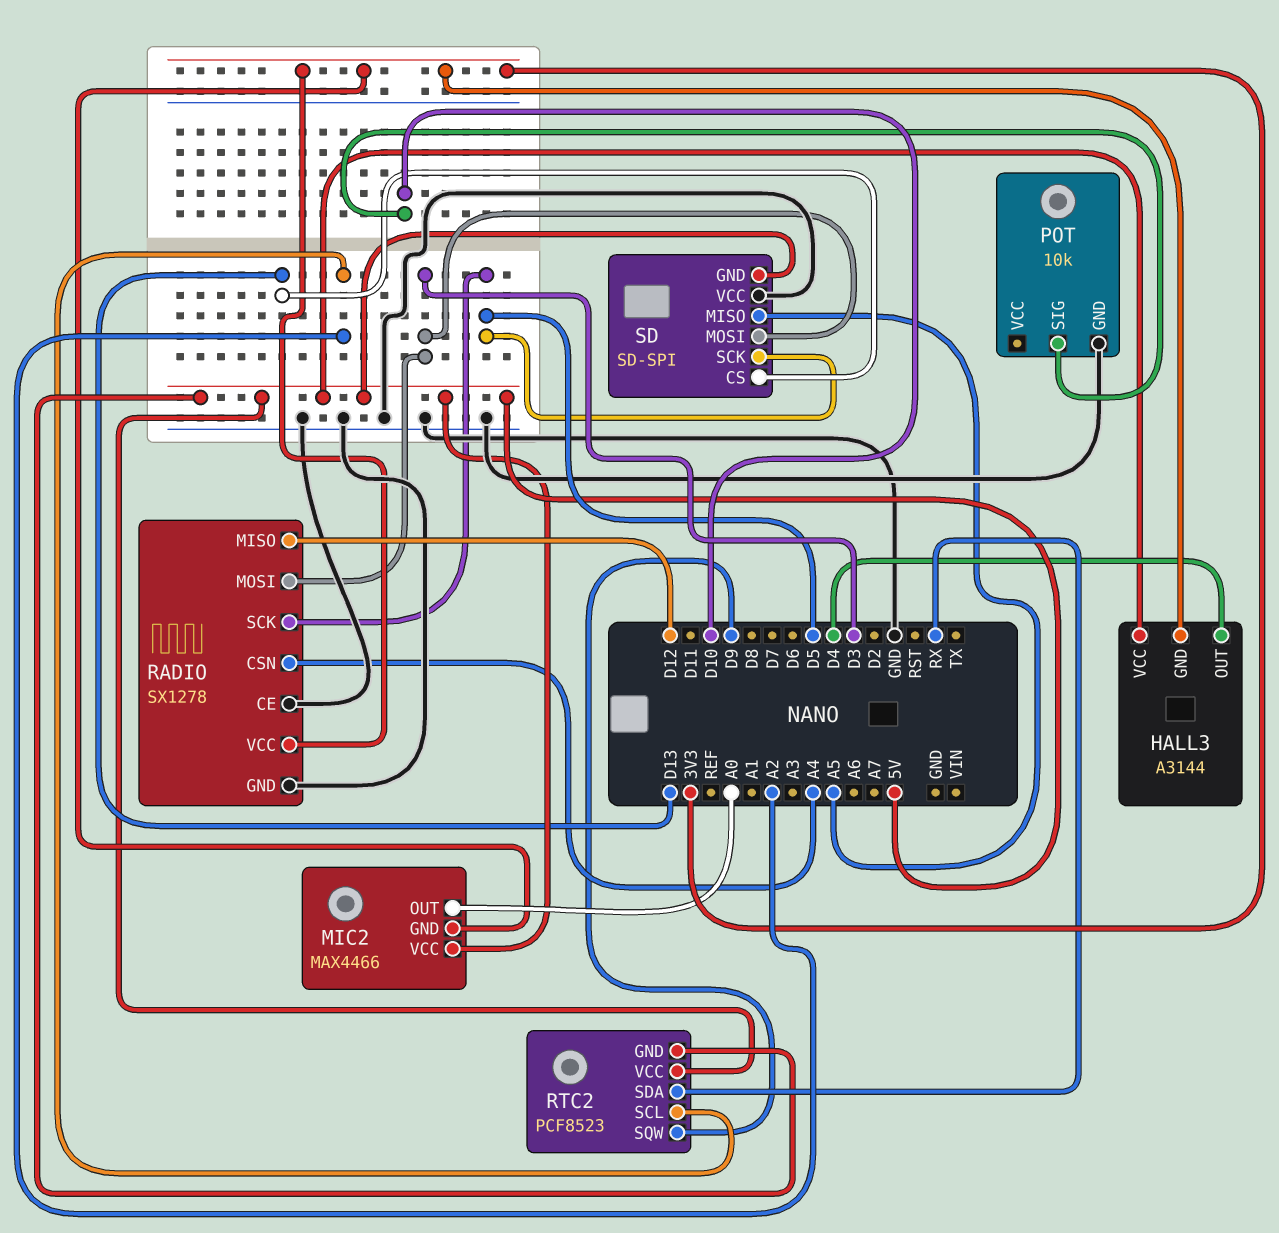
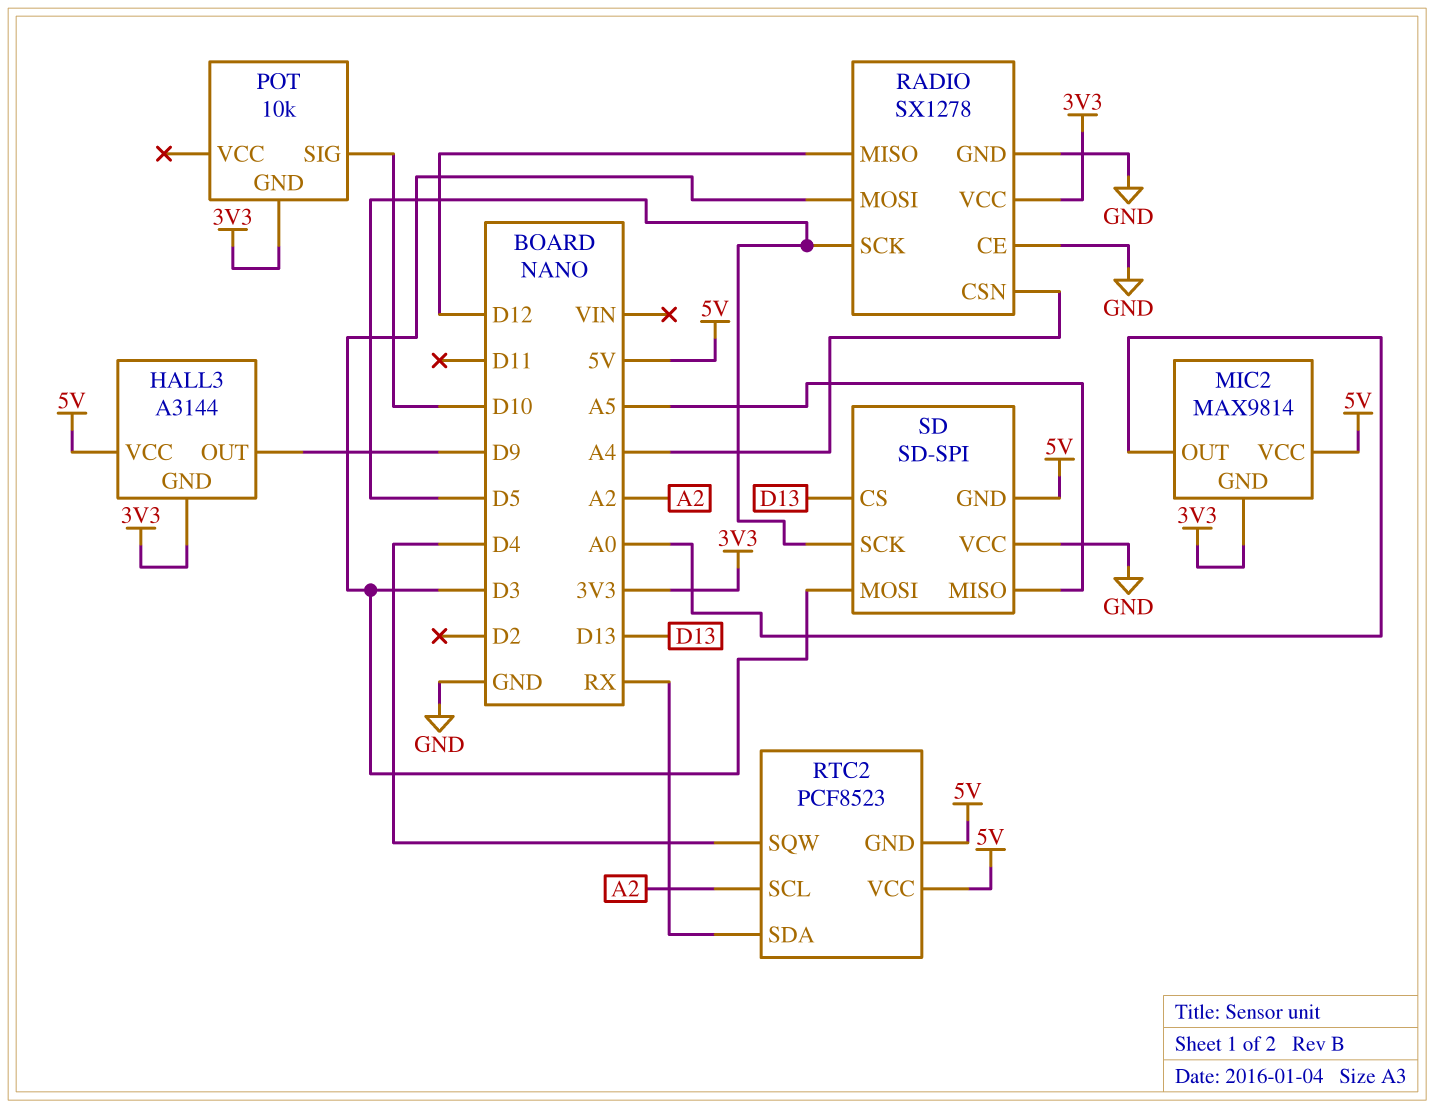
HALL3 pin OUT: D4 -> D9
MIC2: MAX4466 -> MAX9814
POT pin GND: GND -> 3V3
RTC2 pin SQW: D9 -> D4

